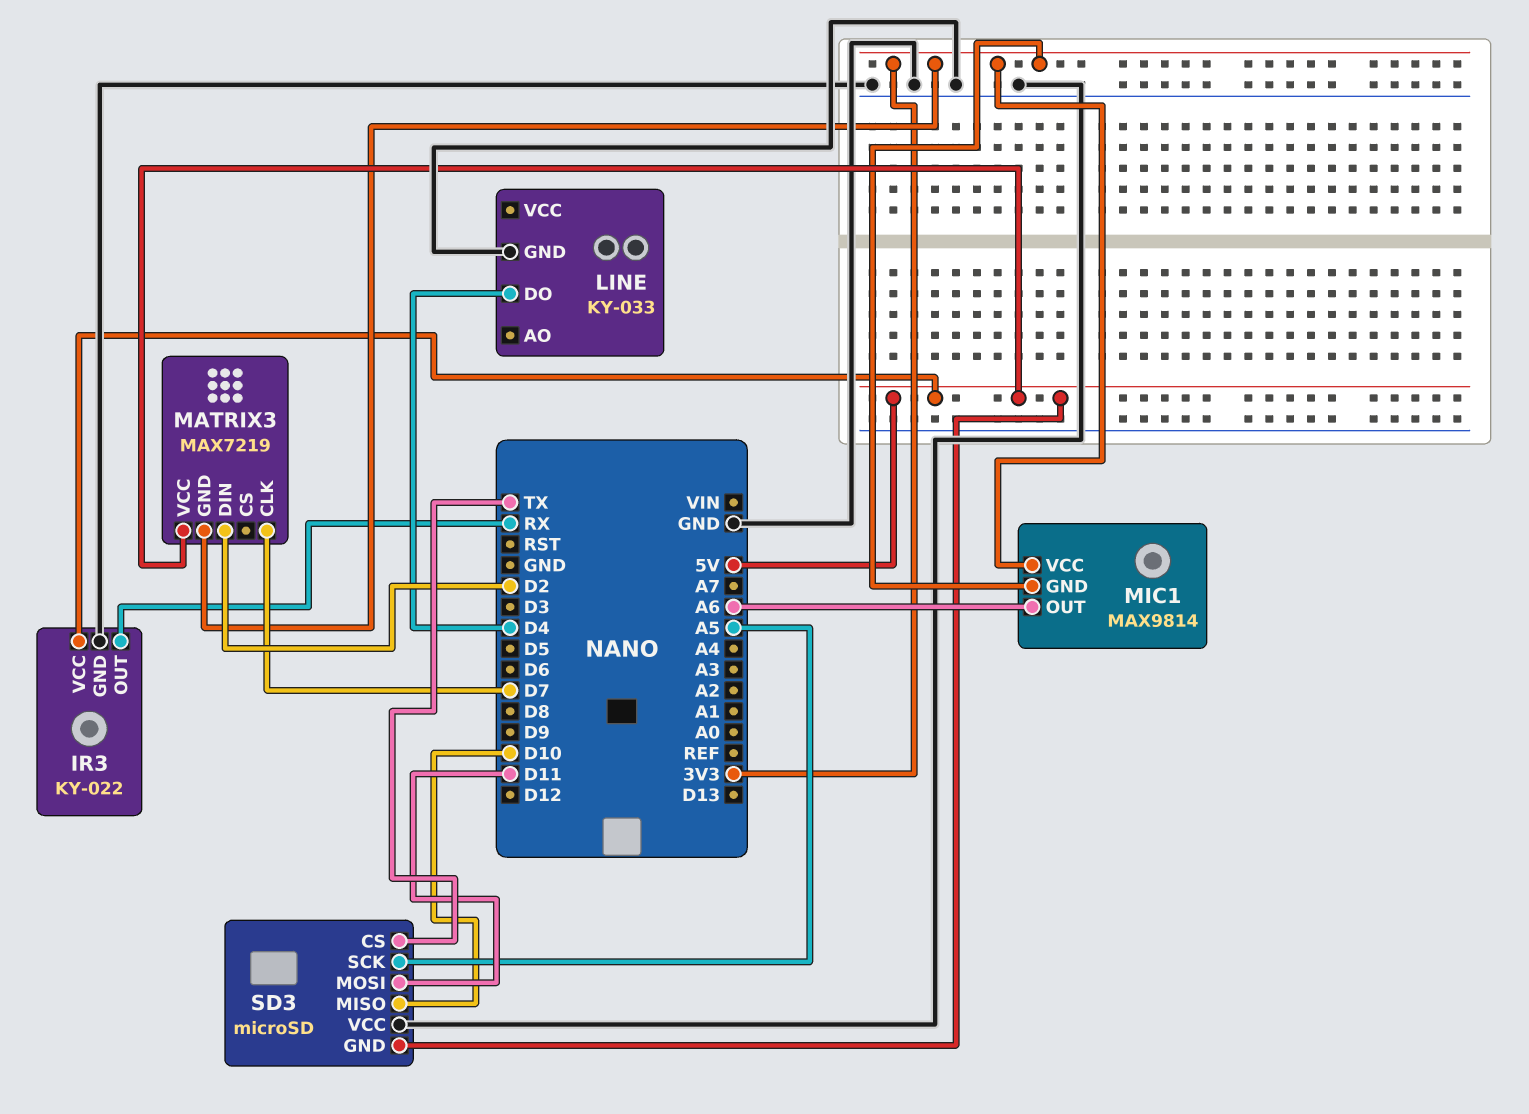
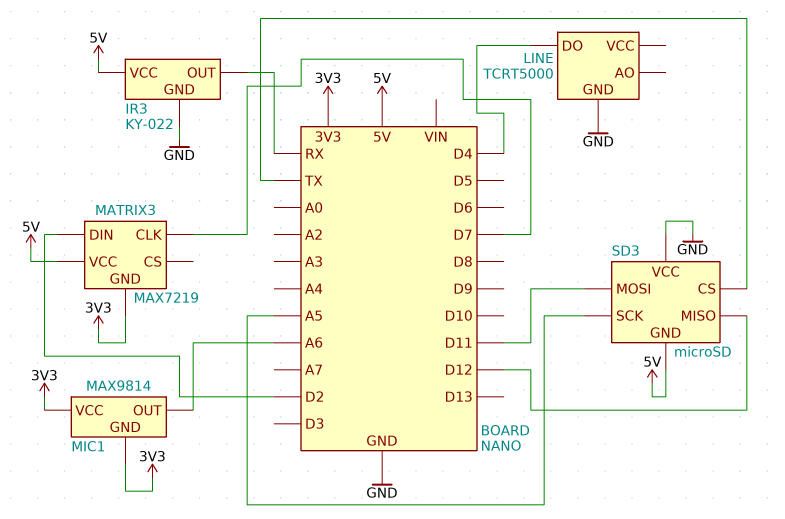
LINE: KY-033 -> TCRT5000
SD3 pin MISO: D10 -> D12

